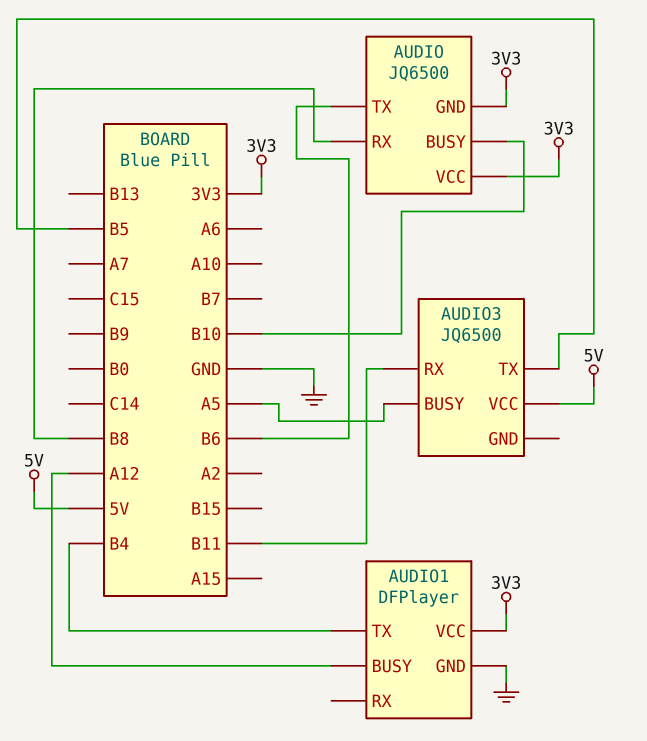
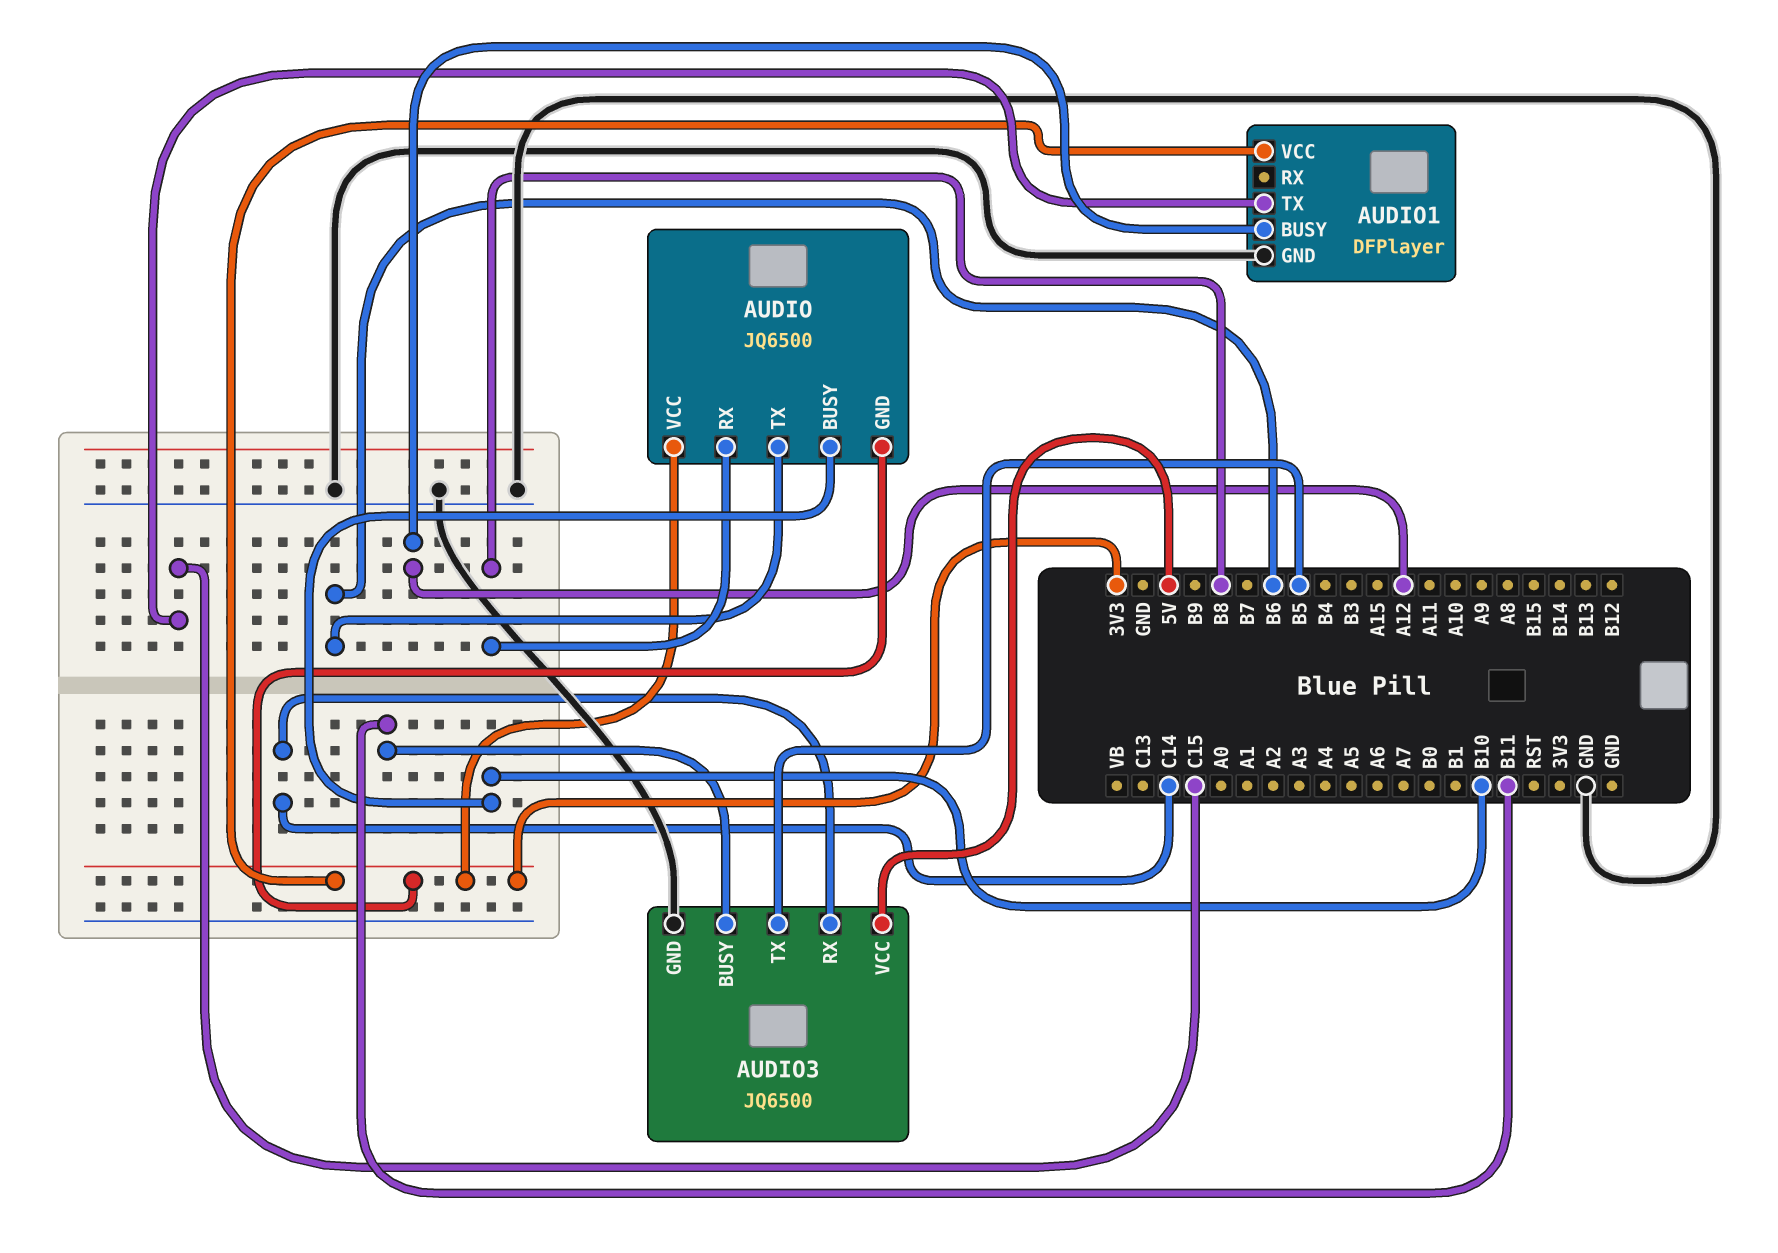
AUDIO1 pin TX: B4 -> C15
AUDIO3 pin BUSY: A5 -> B11
AUDIO3 pin GND: none -> GND
AUDIO3 pin RX: B11 -> C14

